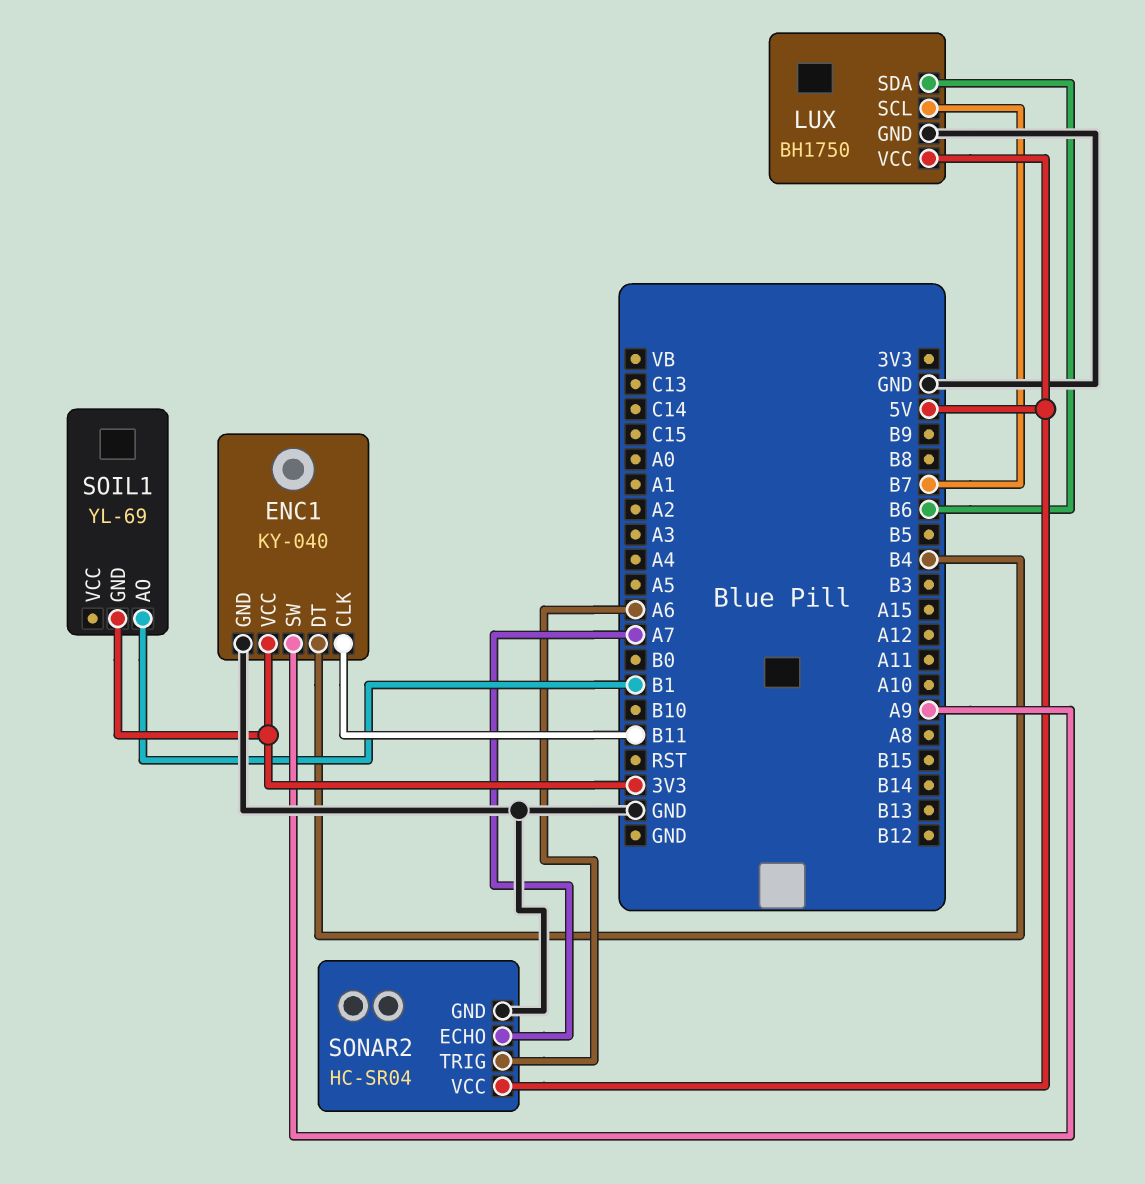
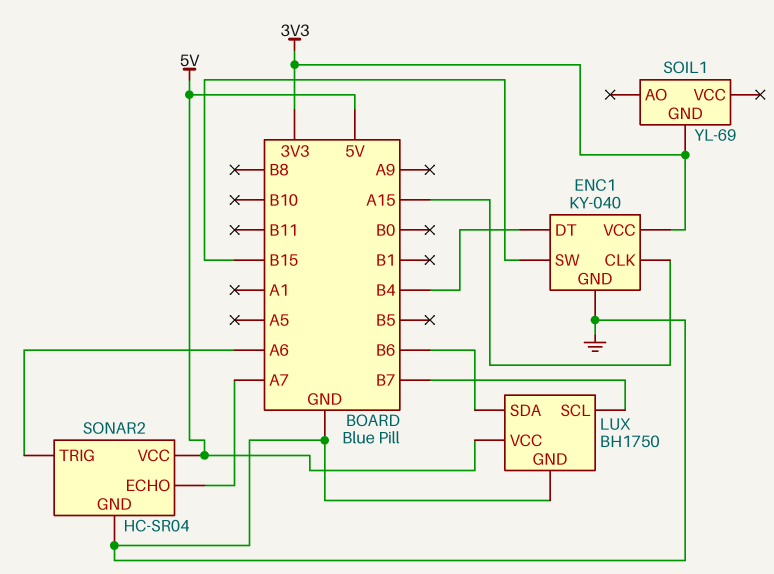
ENC1 pin CLK: B11 -> A15
ENC1 pin SW: A9 -> B15
SOIL1 pin AO: B1 -> none

